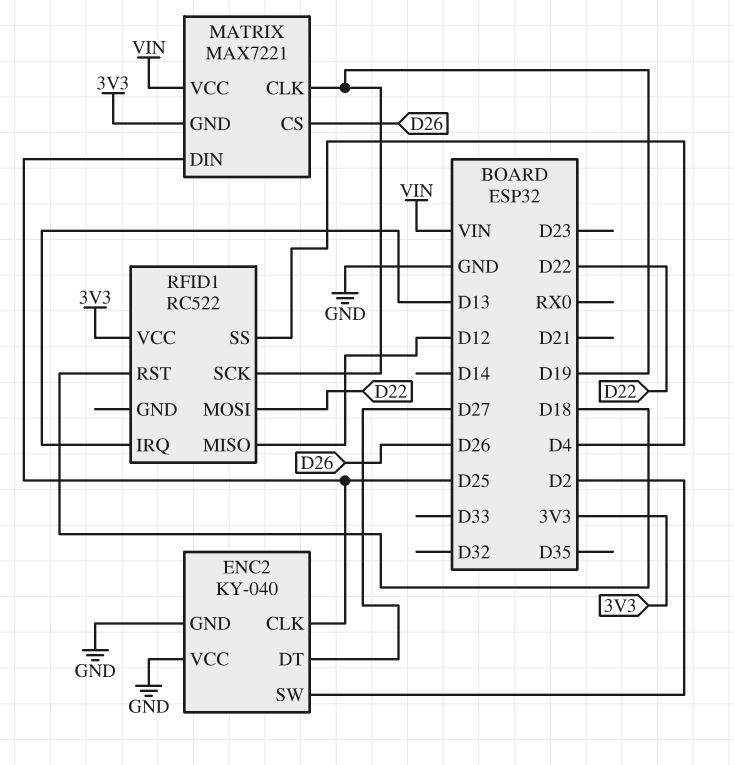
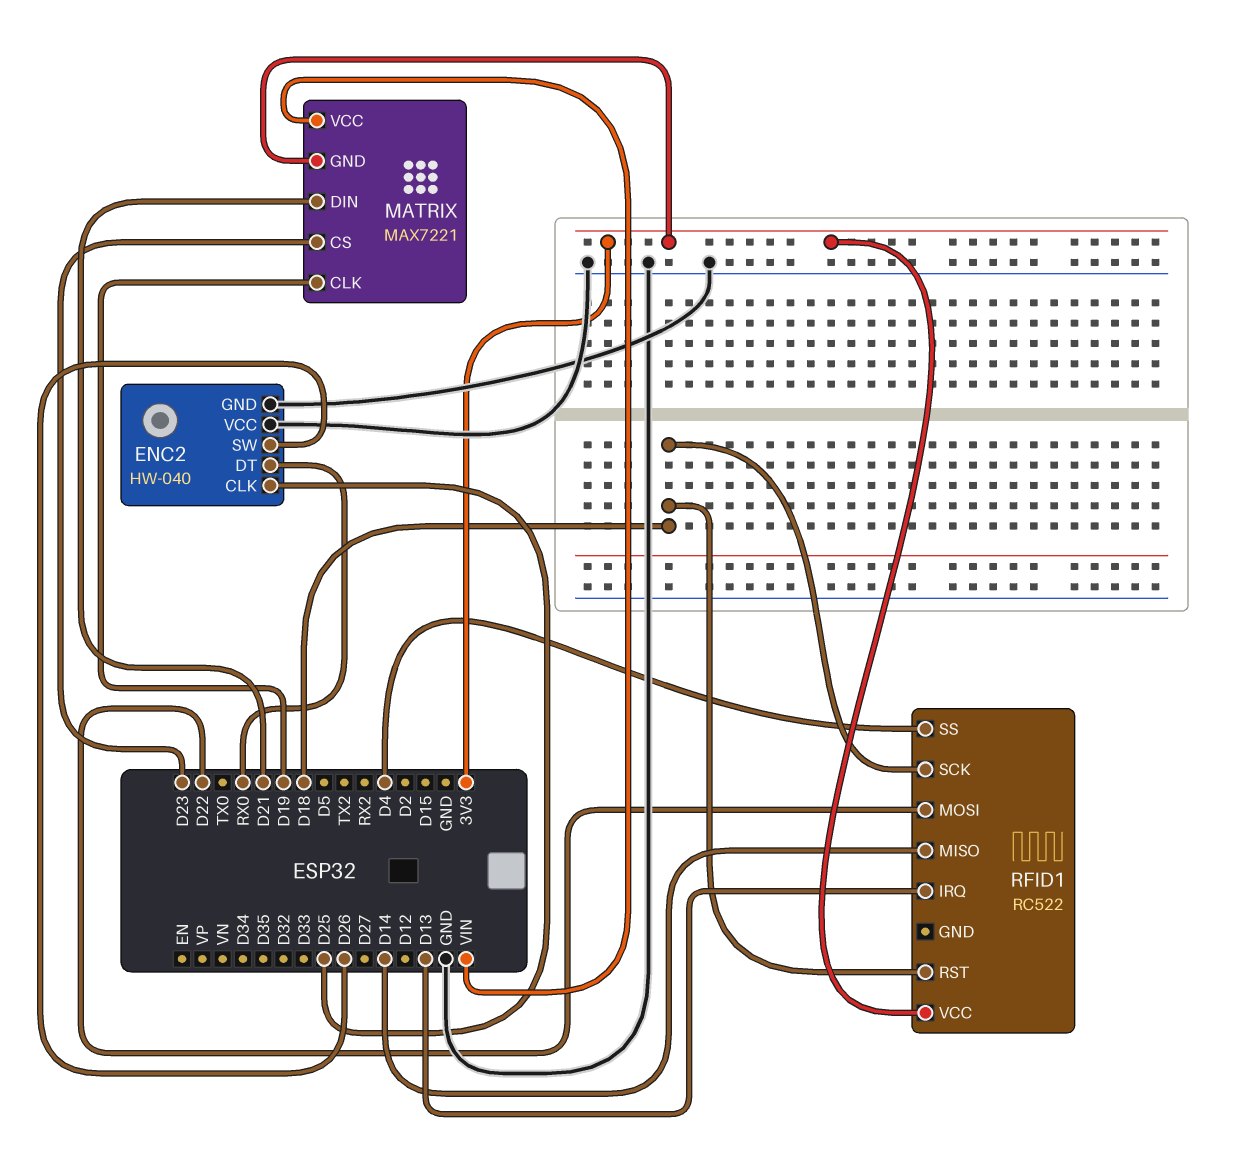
ENC2: KY-040 -> HW-040
ENC2 pin DT: D27 -> RX0
ENC2 pin SW: D2 -> D26
MATRIX pin CS: D26 -> D23
MATRIX pin DIN: D25 -> D21
RFID1 pin MISO: D12 -> D14
RFID1 pin SCK: D19 -> D18

